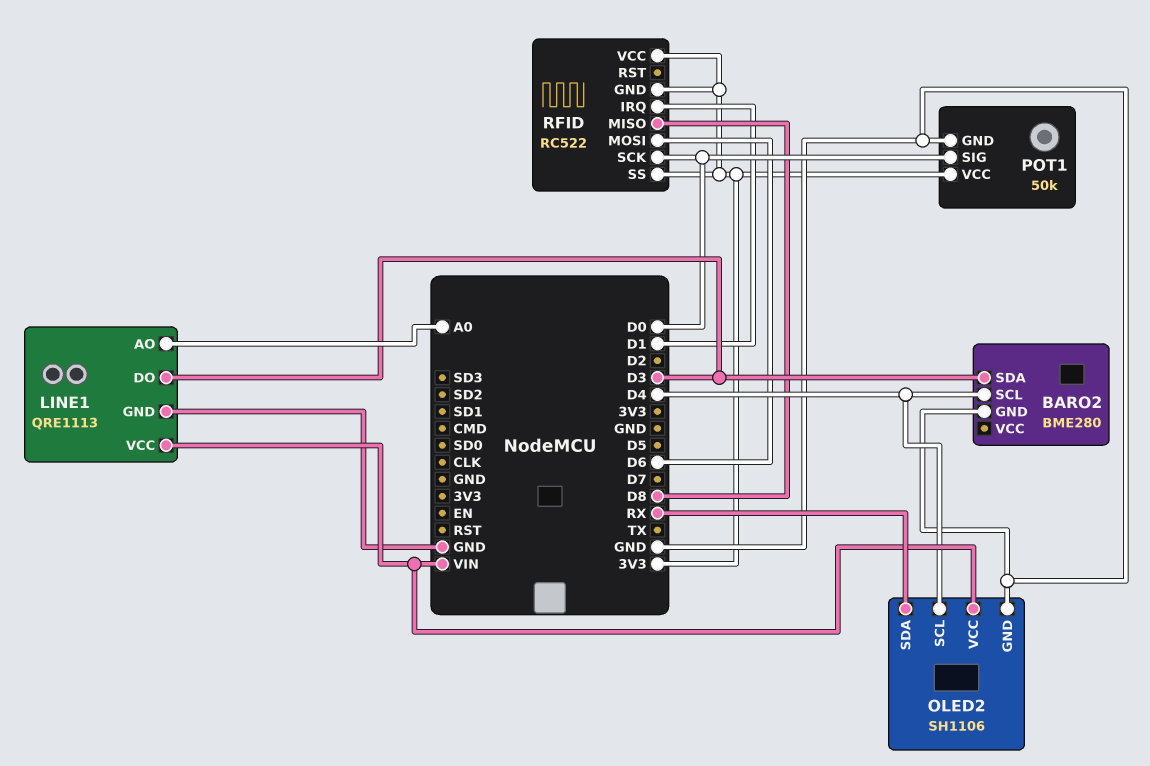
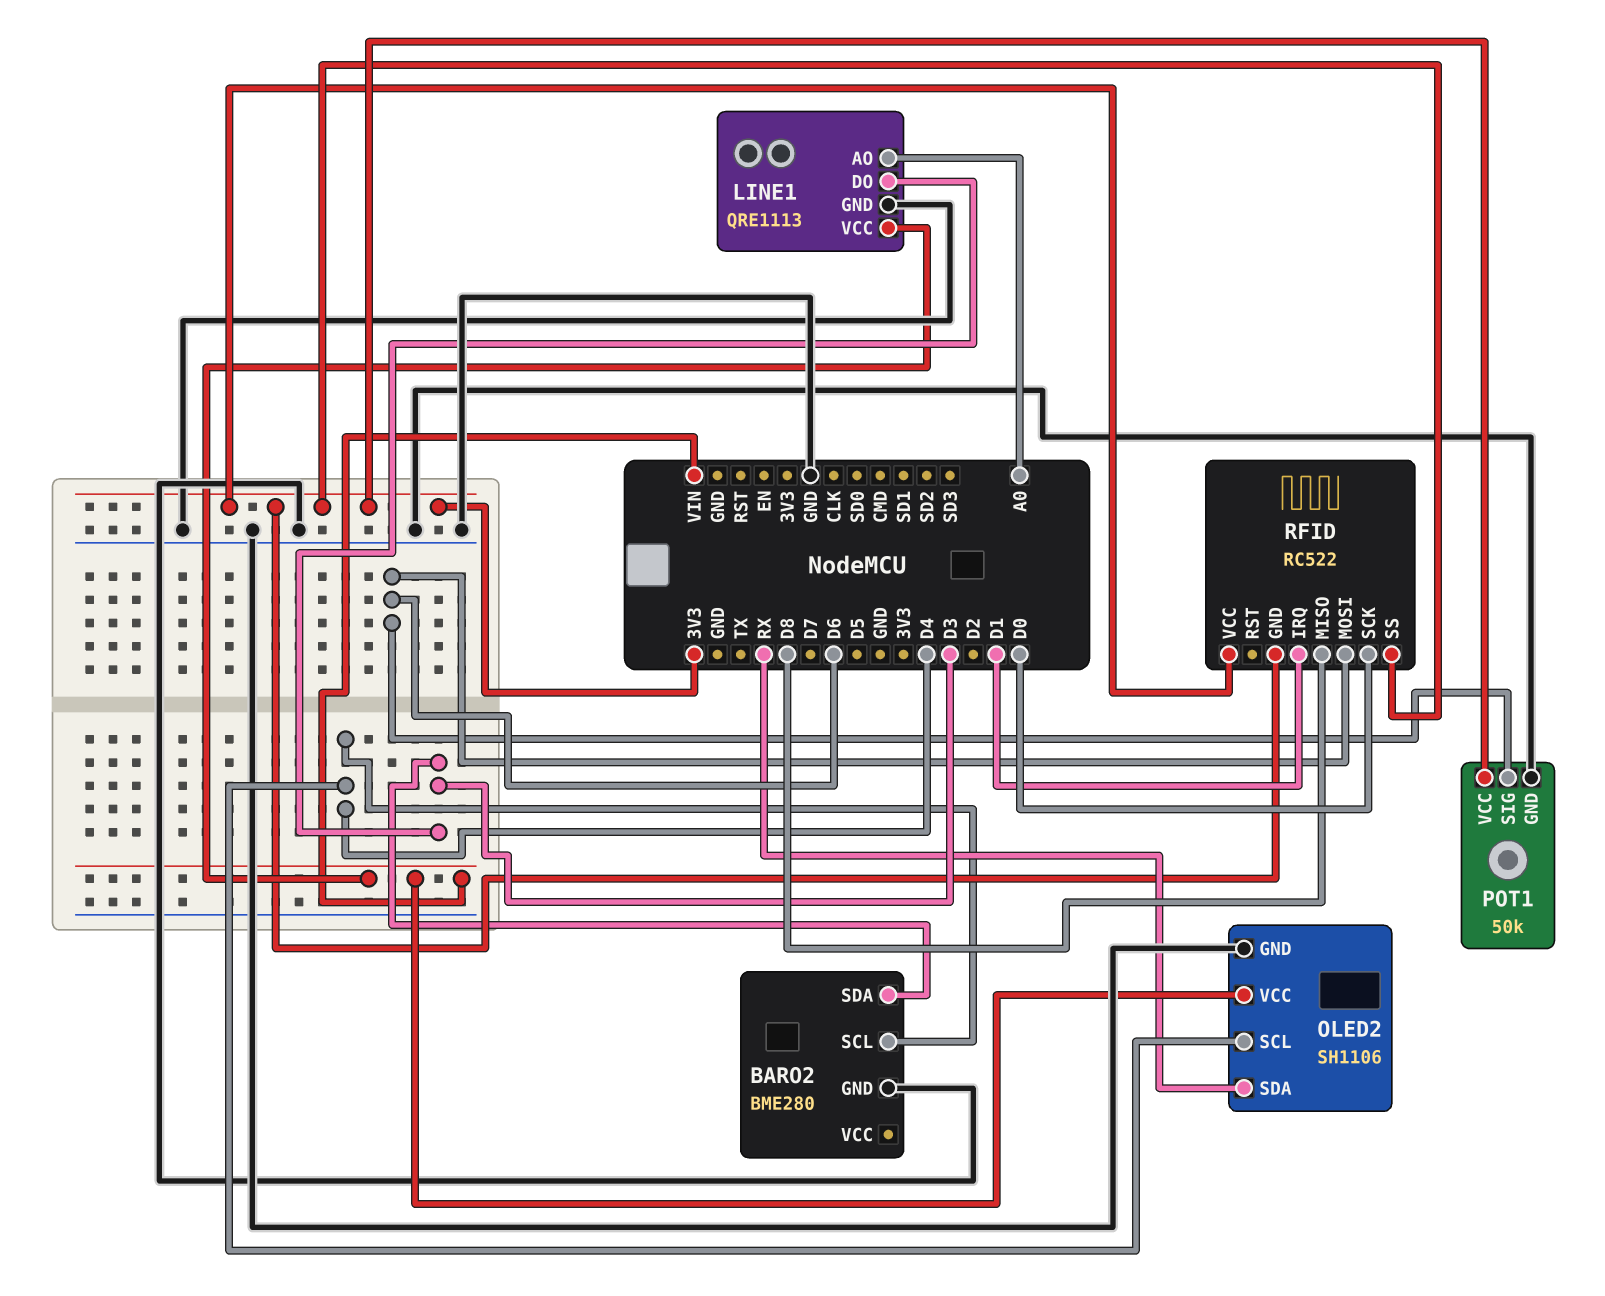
POT1 pin SIG: D0 -> D6

